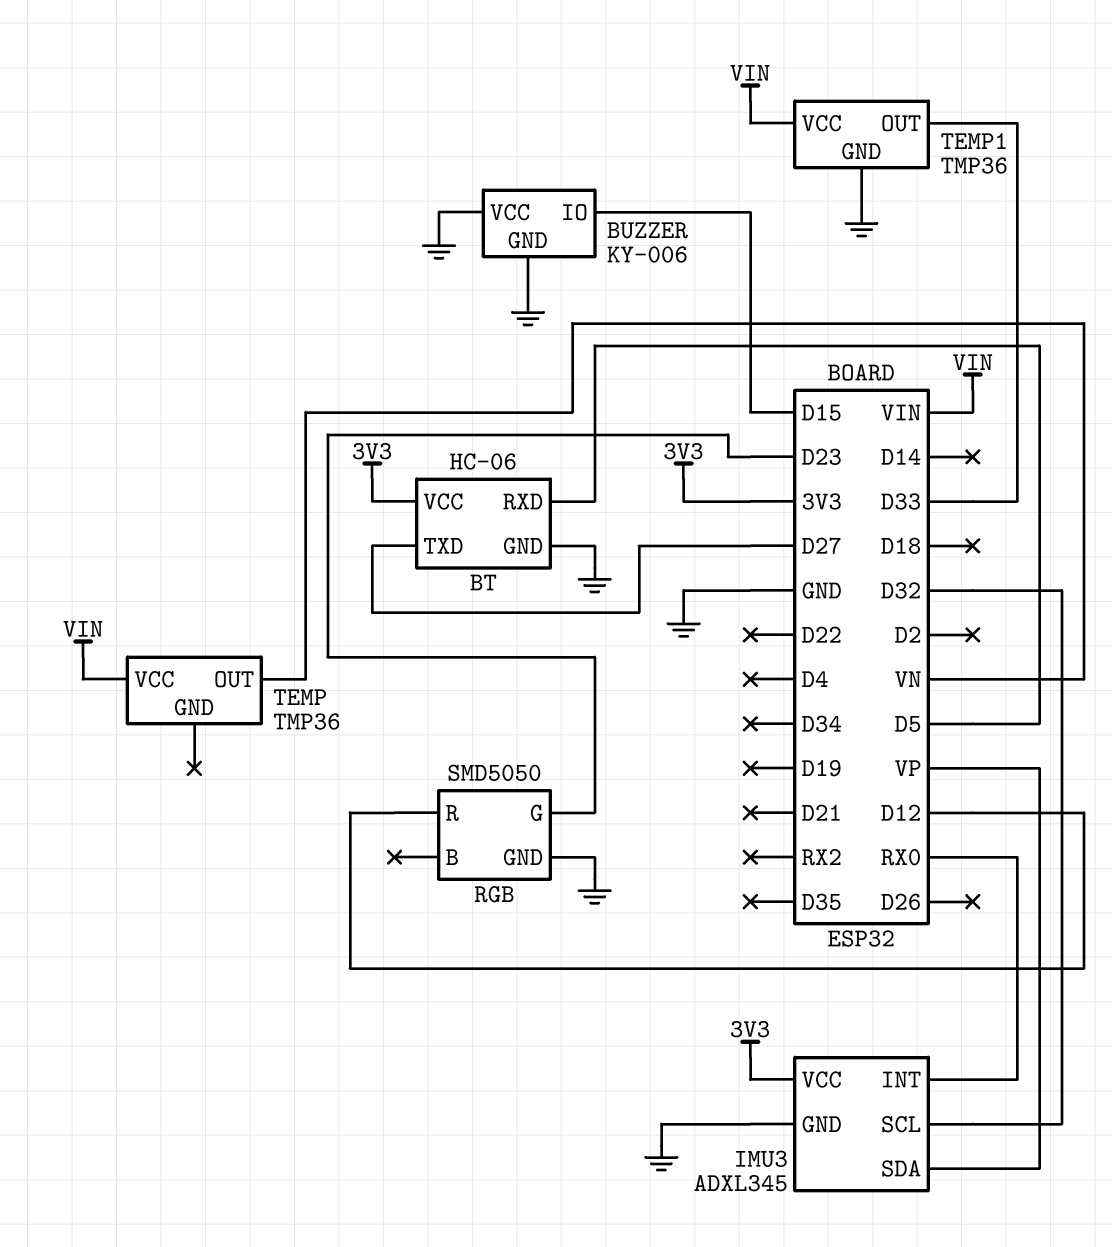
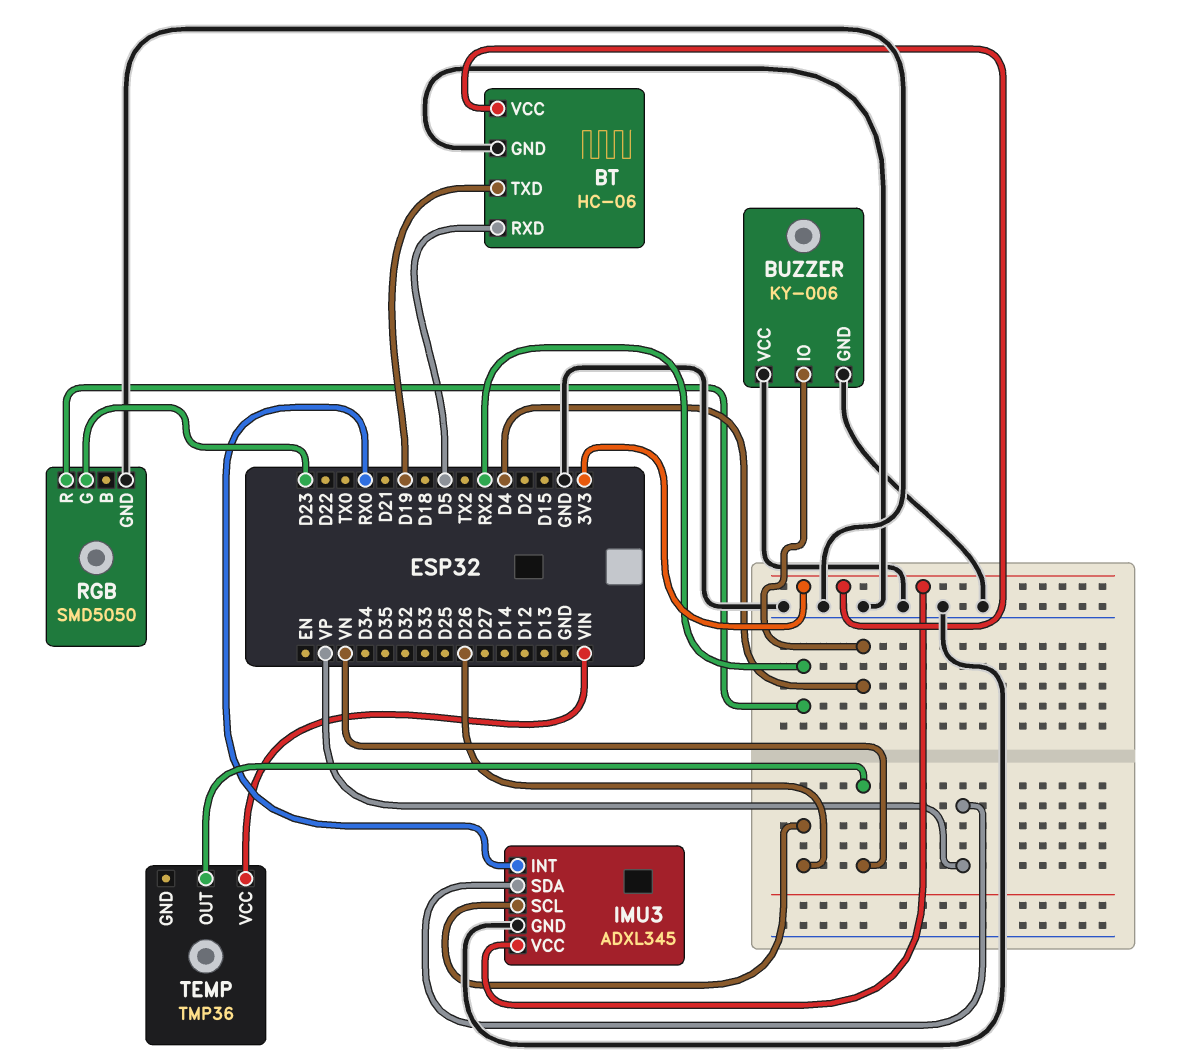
BT pin TXD: D27 -> D19
BUZZER pin IO: D15 -> D4
IMU3 pin SCL: D32 -> D26
RGB pin R: D12 -> RX2
TEMP1: TMP36 -> none
TEMP1 pin GND: GND -> none
TEMP1 pin OUT: D33 -> none
TEMP1 pin VCC: VIN -> none

